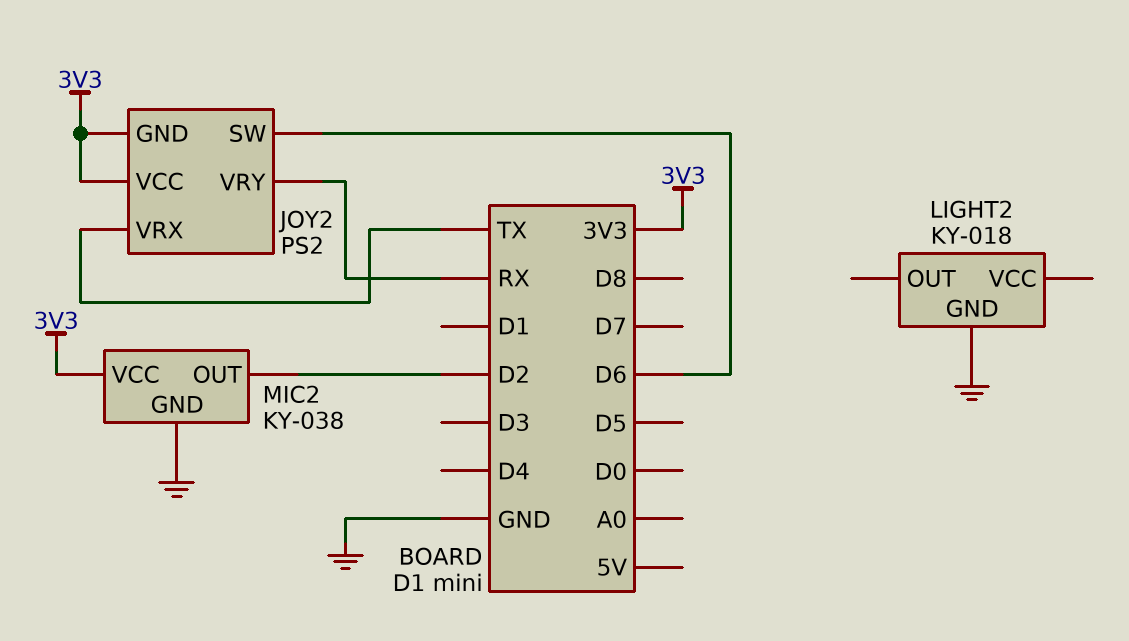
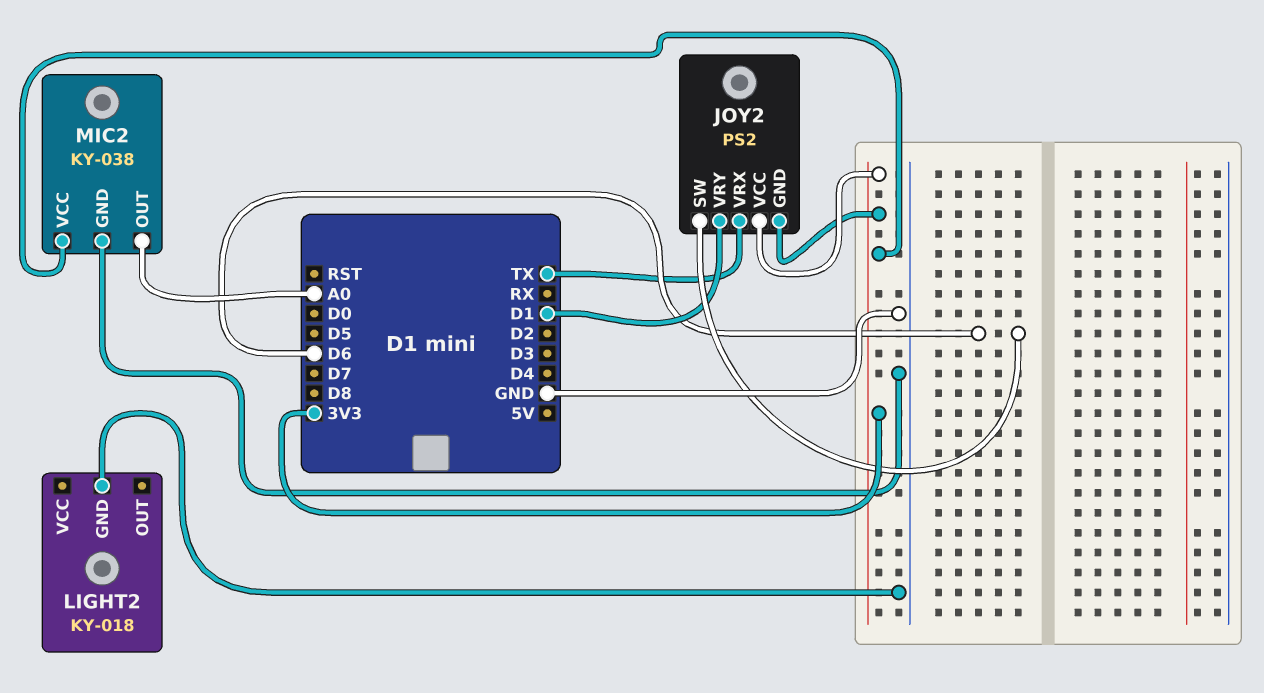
JOY2 pin VRY: RX -> D1
MIC2 pin OUT: D2 -> A0

